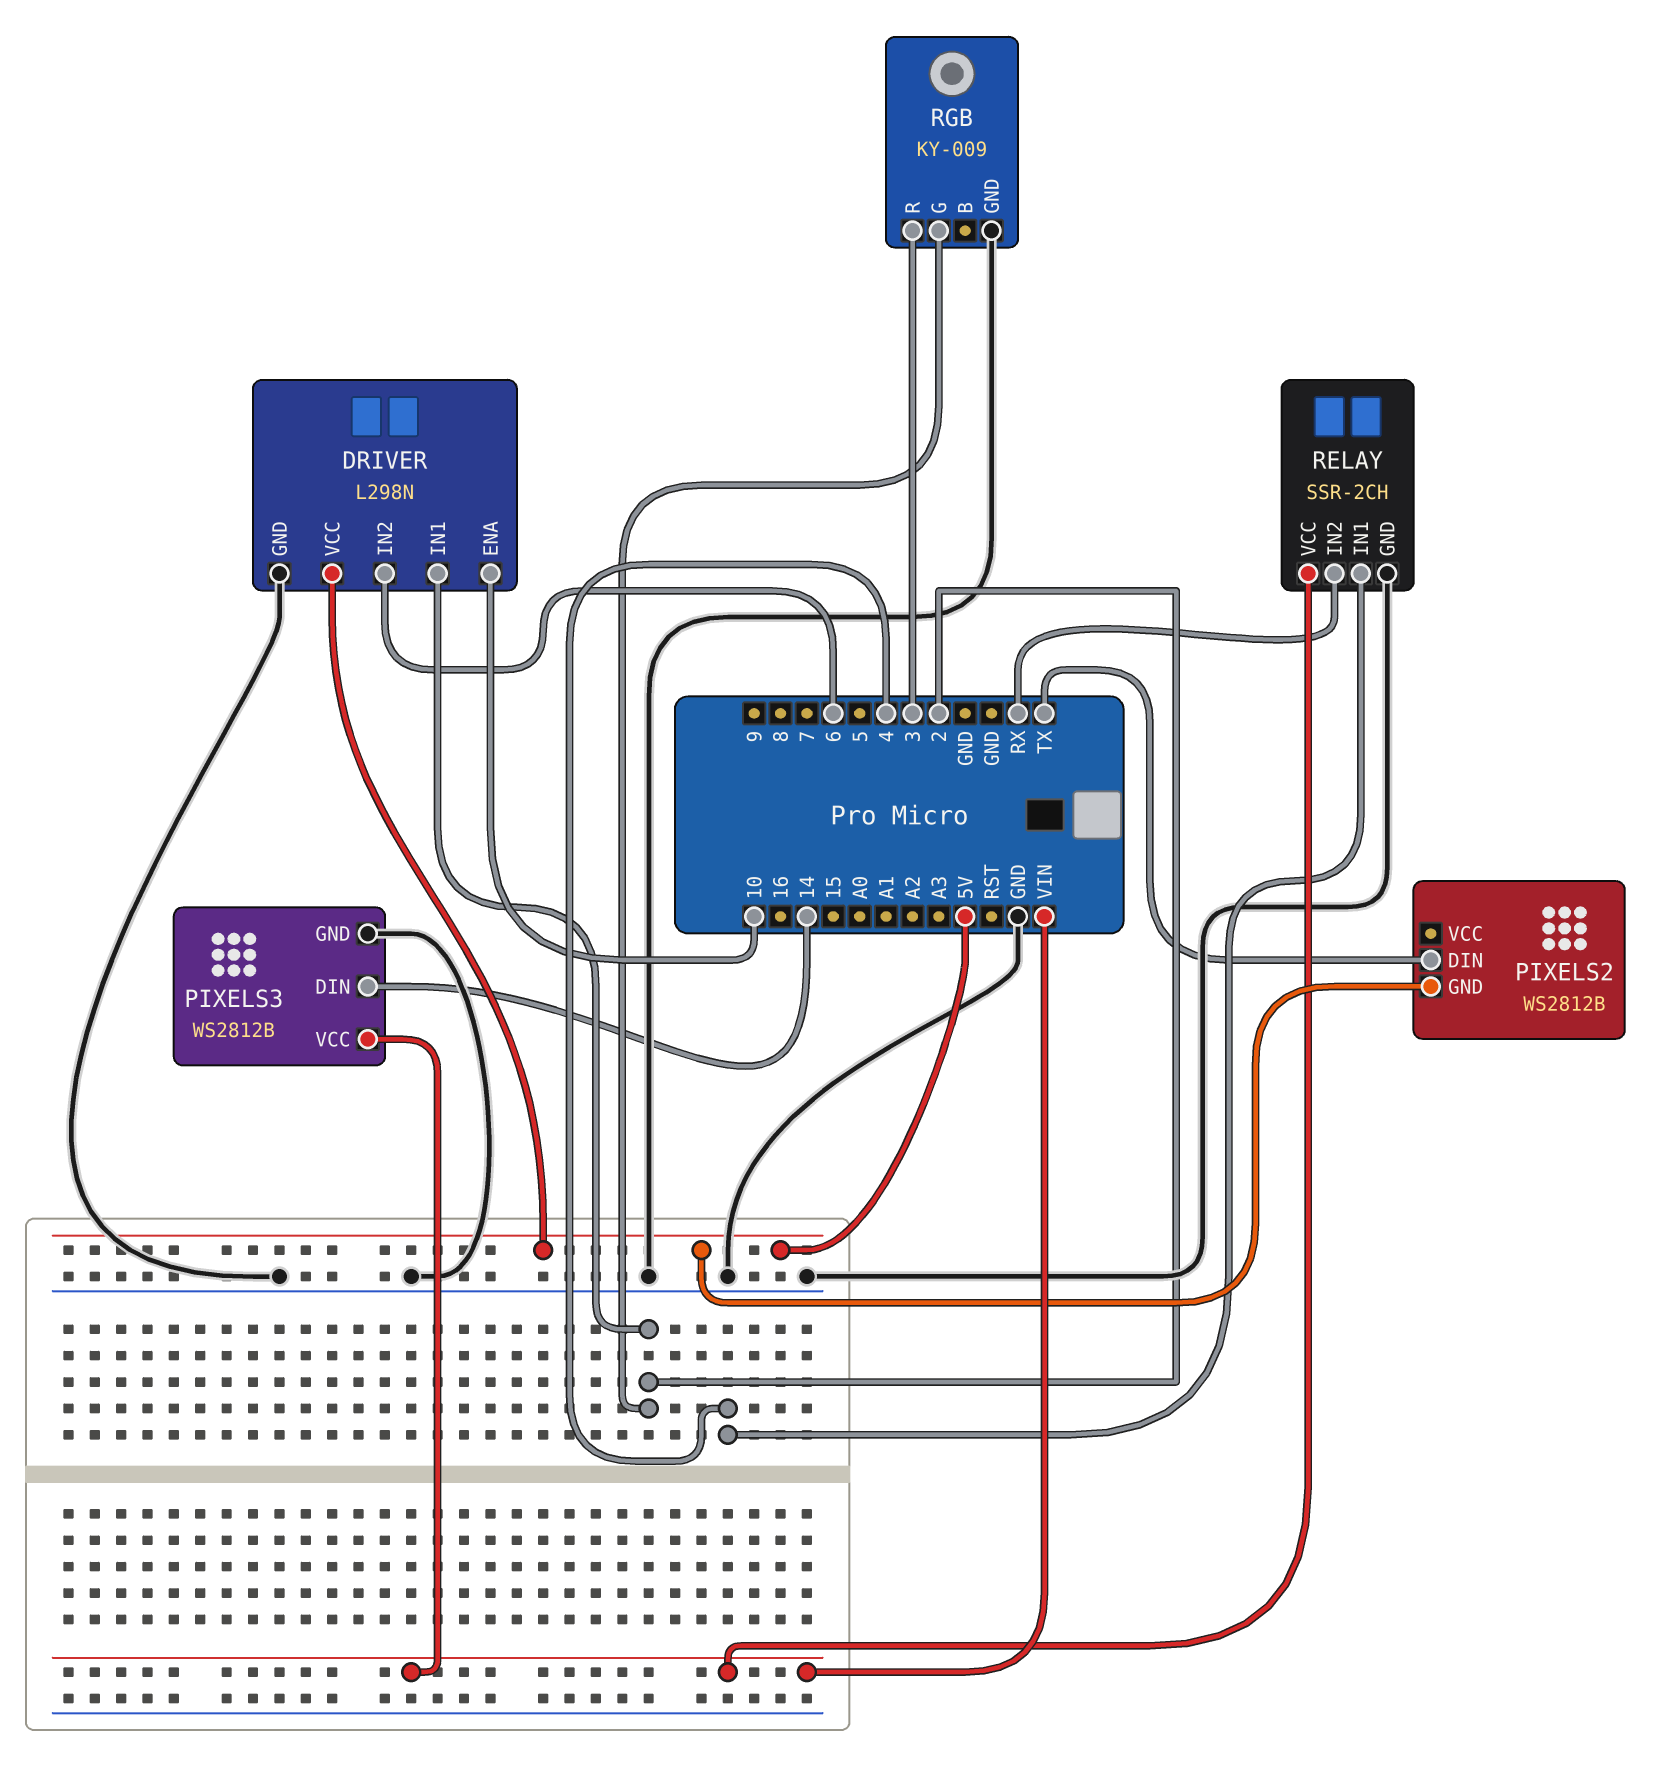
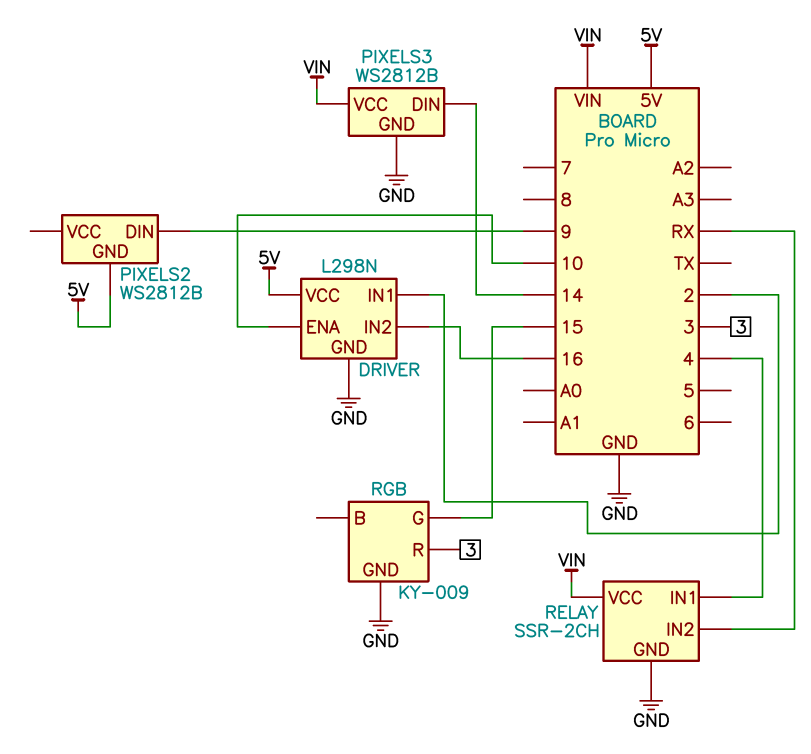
DRIVER pin IN2: 6 -> 16
PIXELS2 pin DIN: TX -> 9
RGB pin G: 2 -> 15

